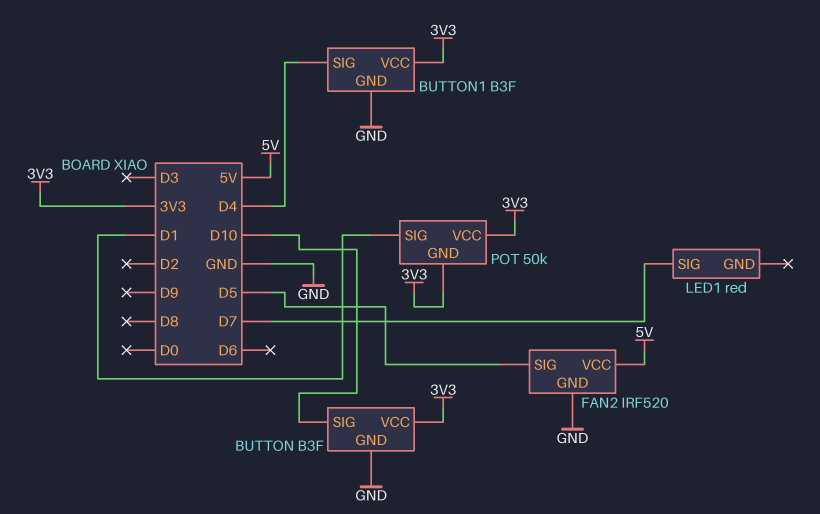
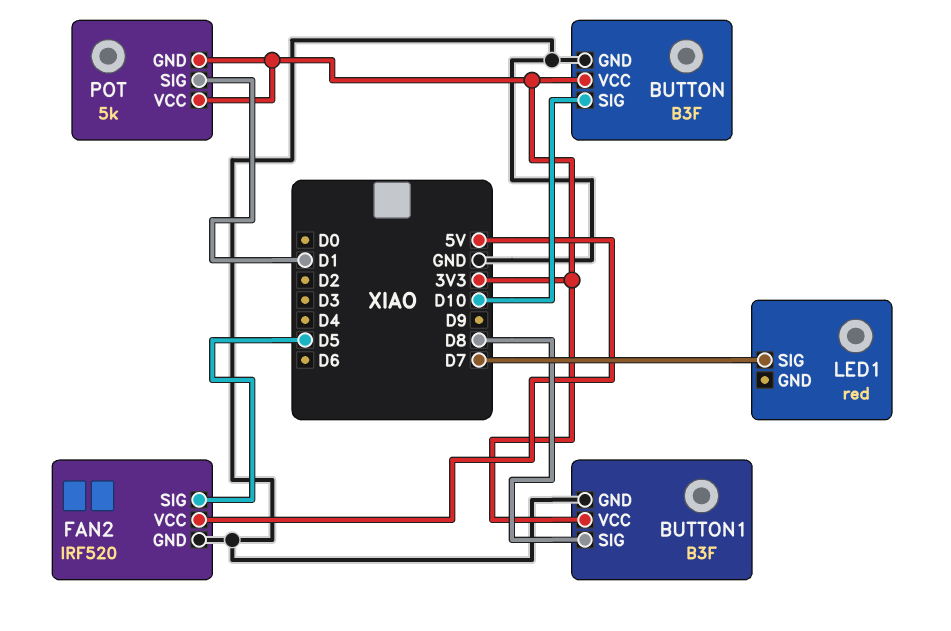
BUTTON1 pin SIG: D4 -> D8
POT: 50k -> 5k

